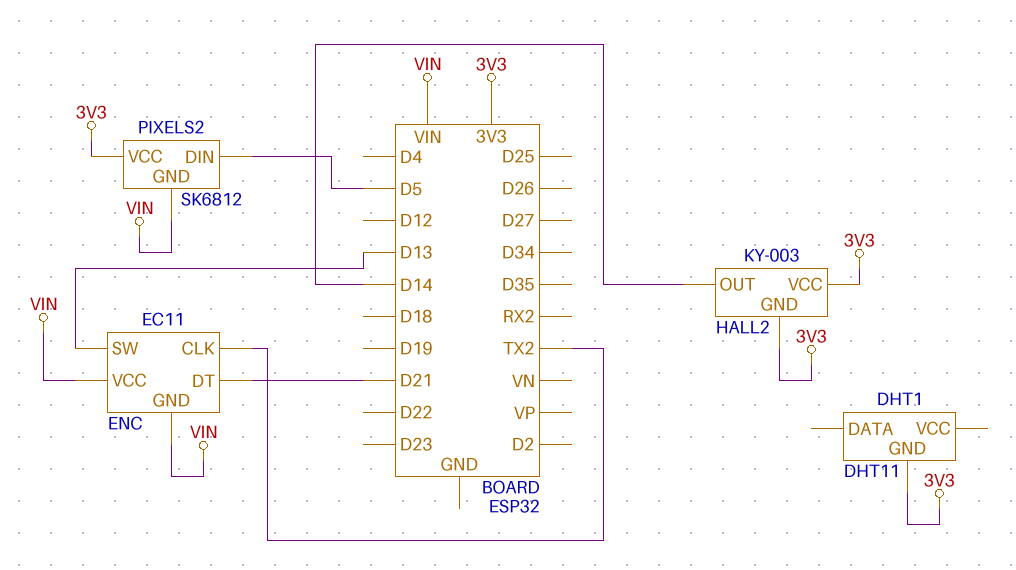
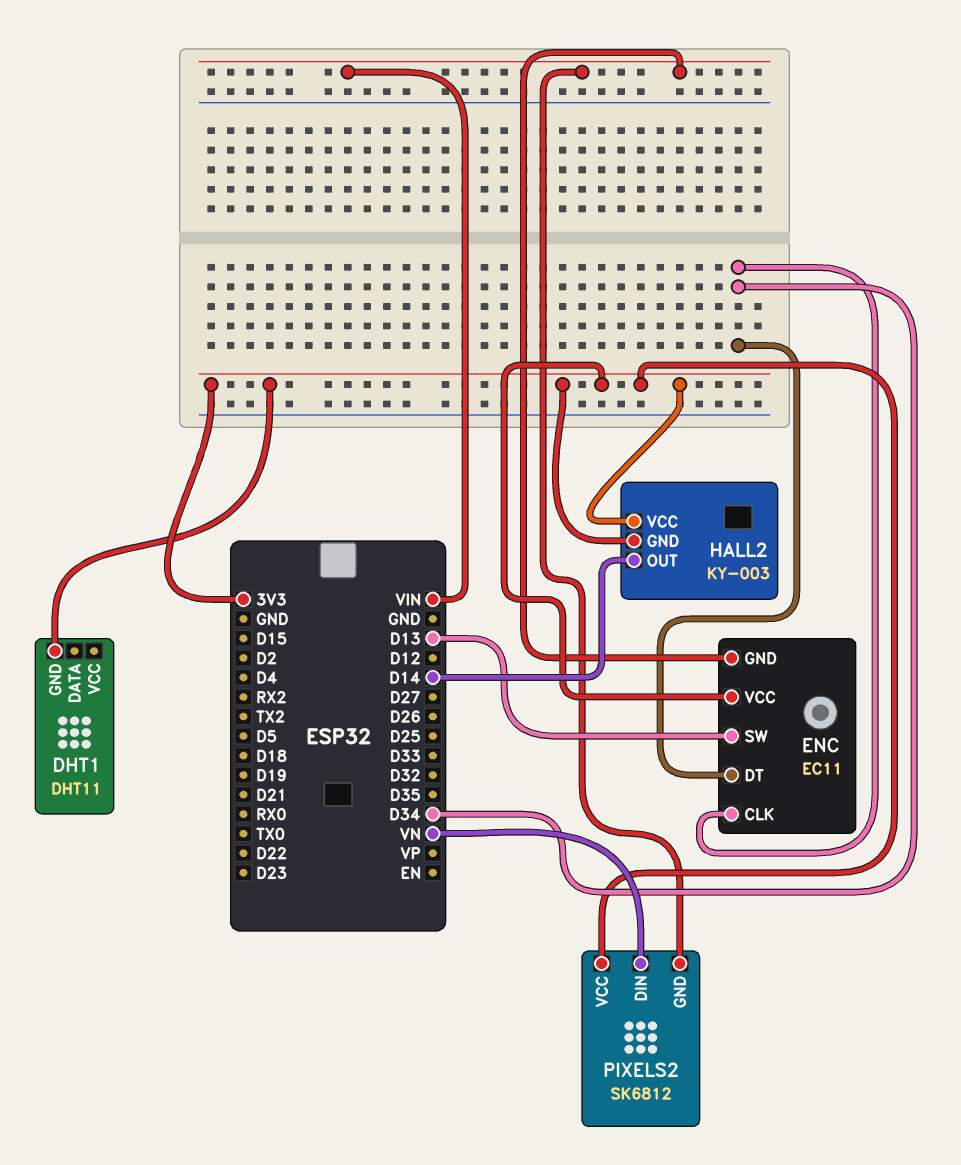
ENC pin CLK: TX2 -> D34
ENC pin DT: D21 -> D34
ENC pin VCC: VIN -> 3V3
PIXELS2 pin DIN: D5 -> VN

